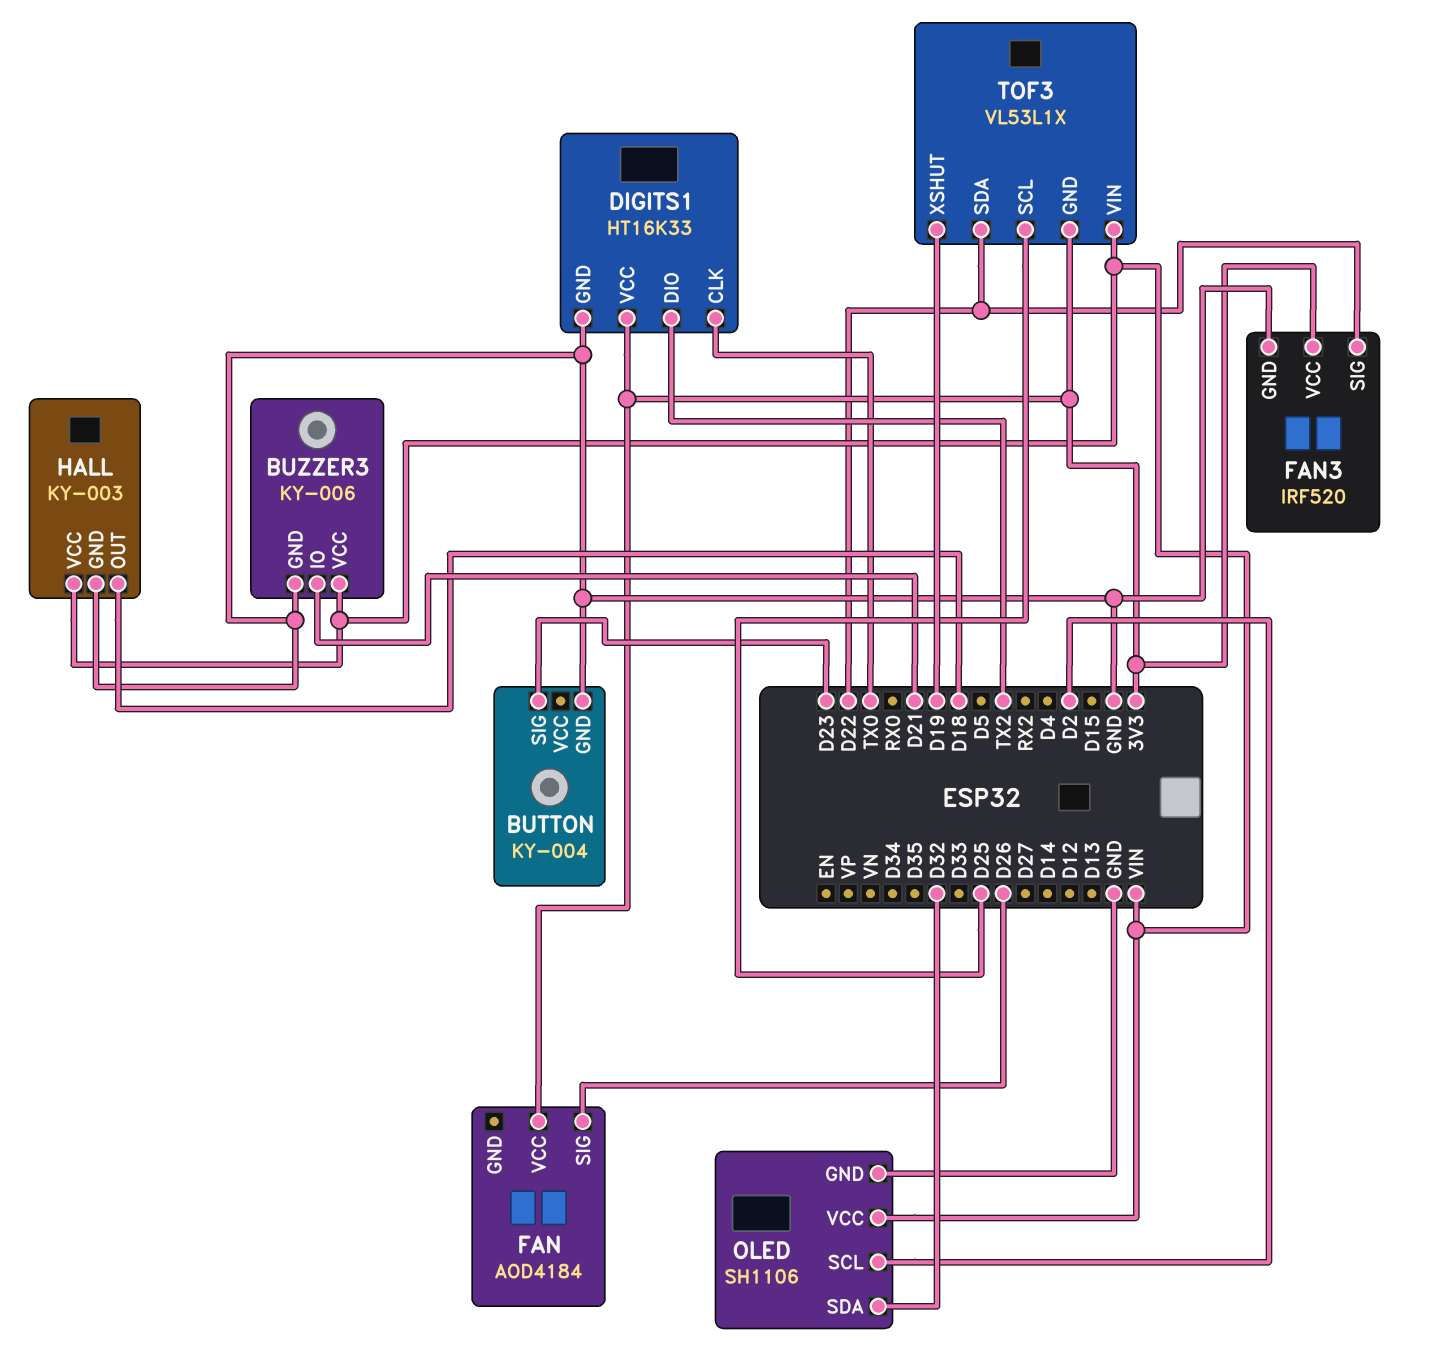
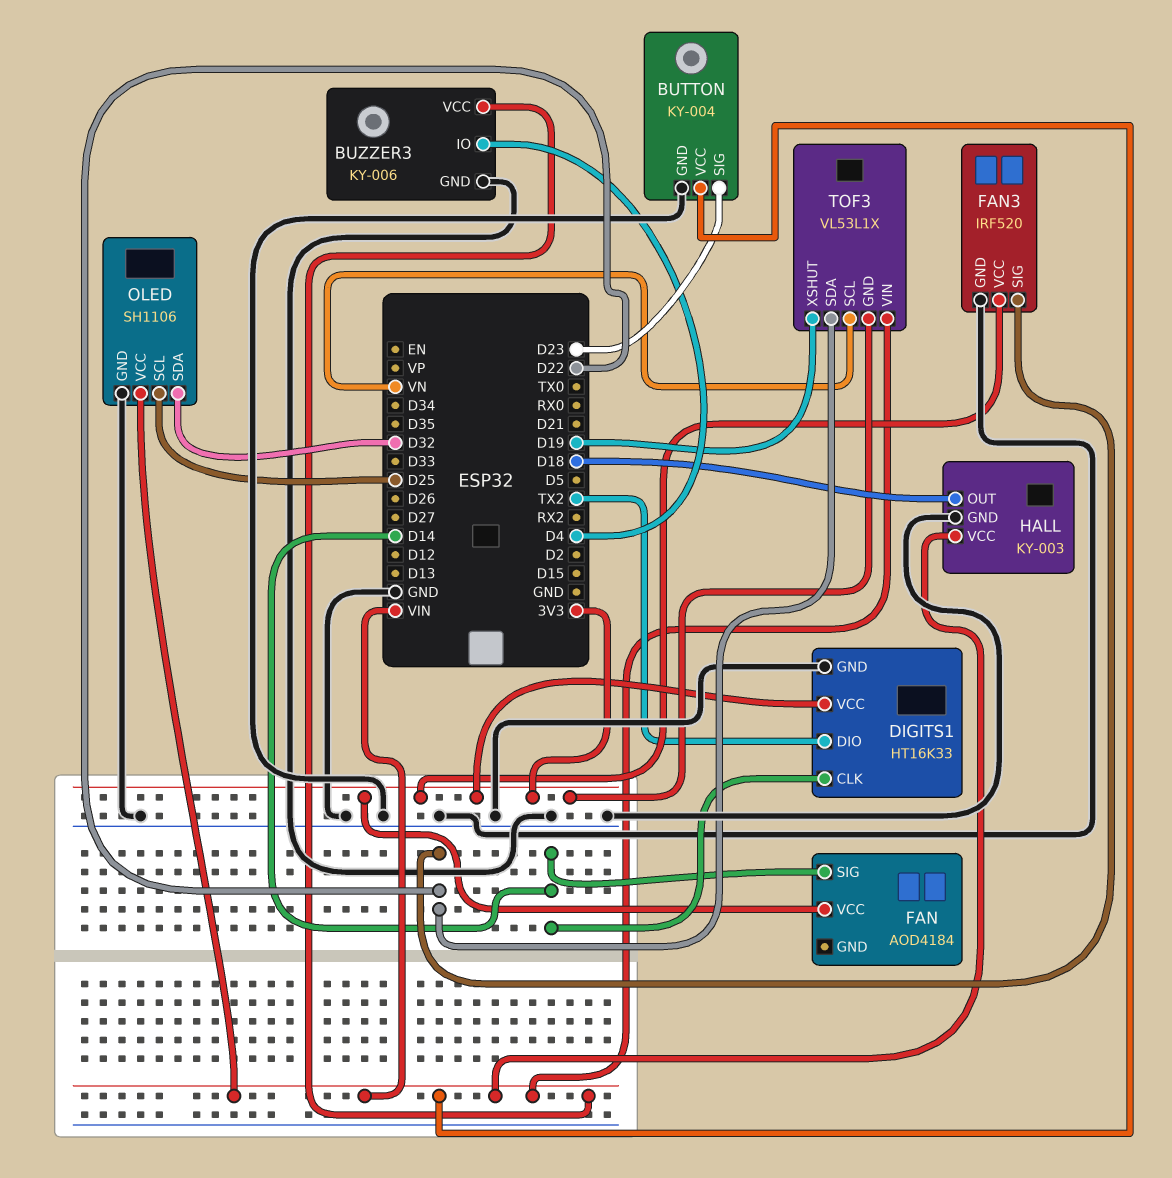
BUTTON pin VCC: none -> VIN
BUZZER3 pin IO: D21 -> D4
DIGITS1 pin CLK: TX0 -> D14
FAN pin SIG: D26 -> D14
OLED pin SCL: D2 -> D25
TOF3 pin SCL: D25 -> VN

